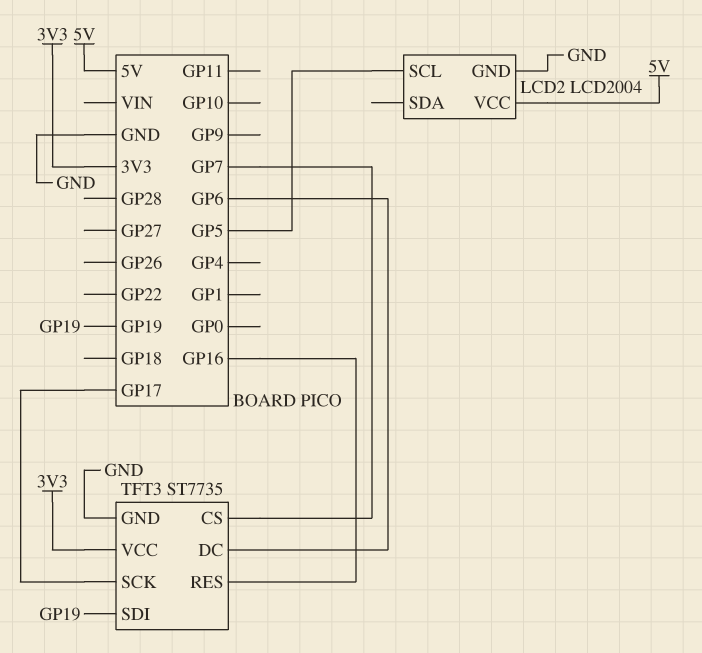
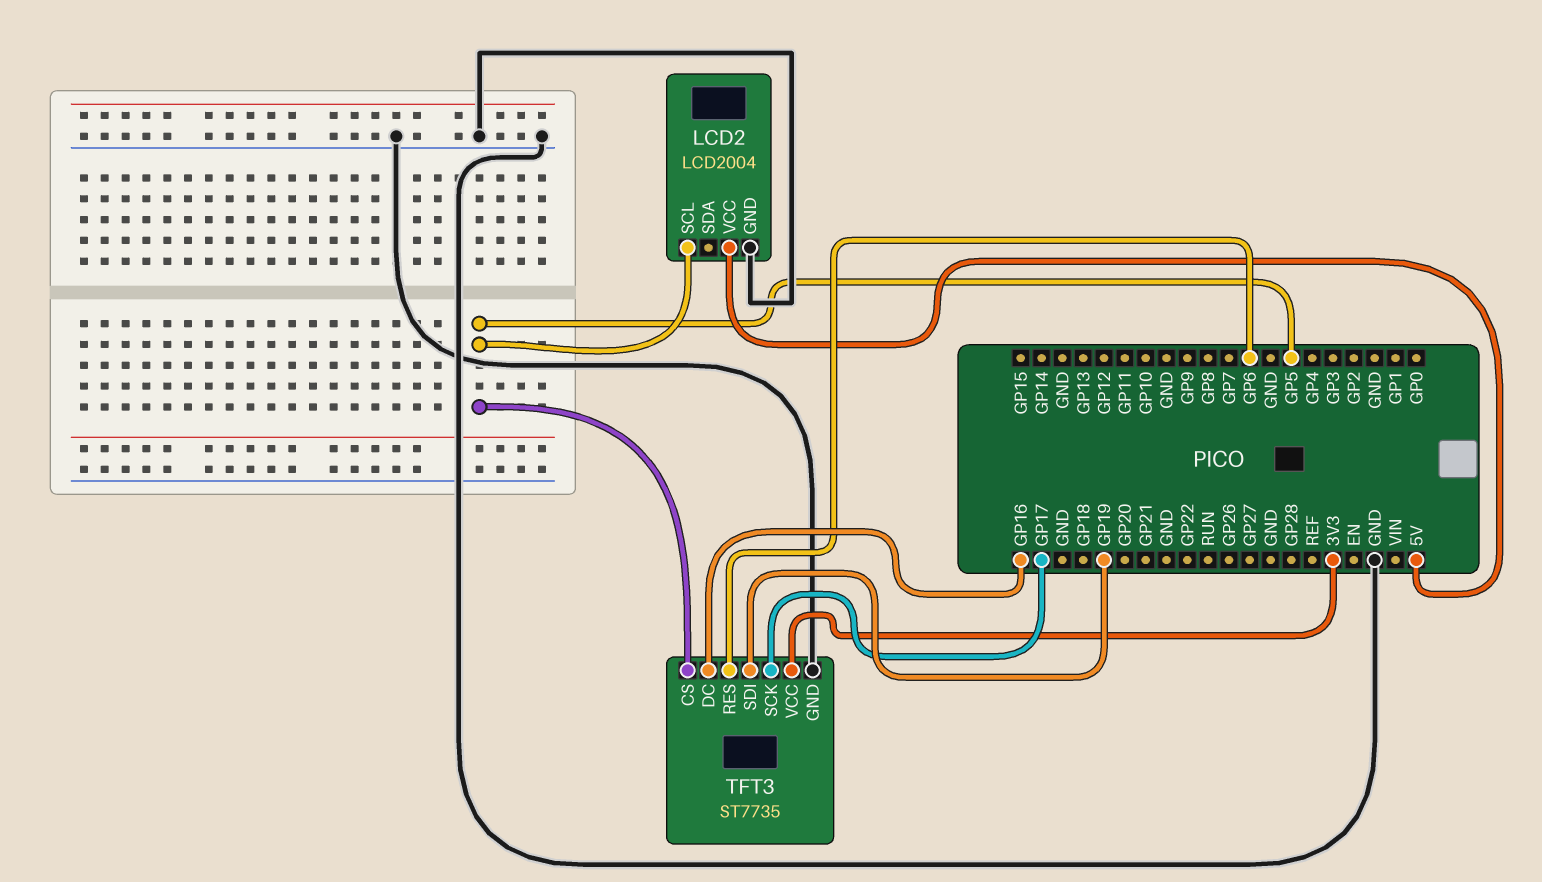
TFT3 pin CS: GP7 -> GP5
TFT3 pin DC: GP6 -> GP16
TFT3 pin RES: GP16 -> GP6

